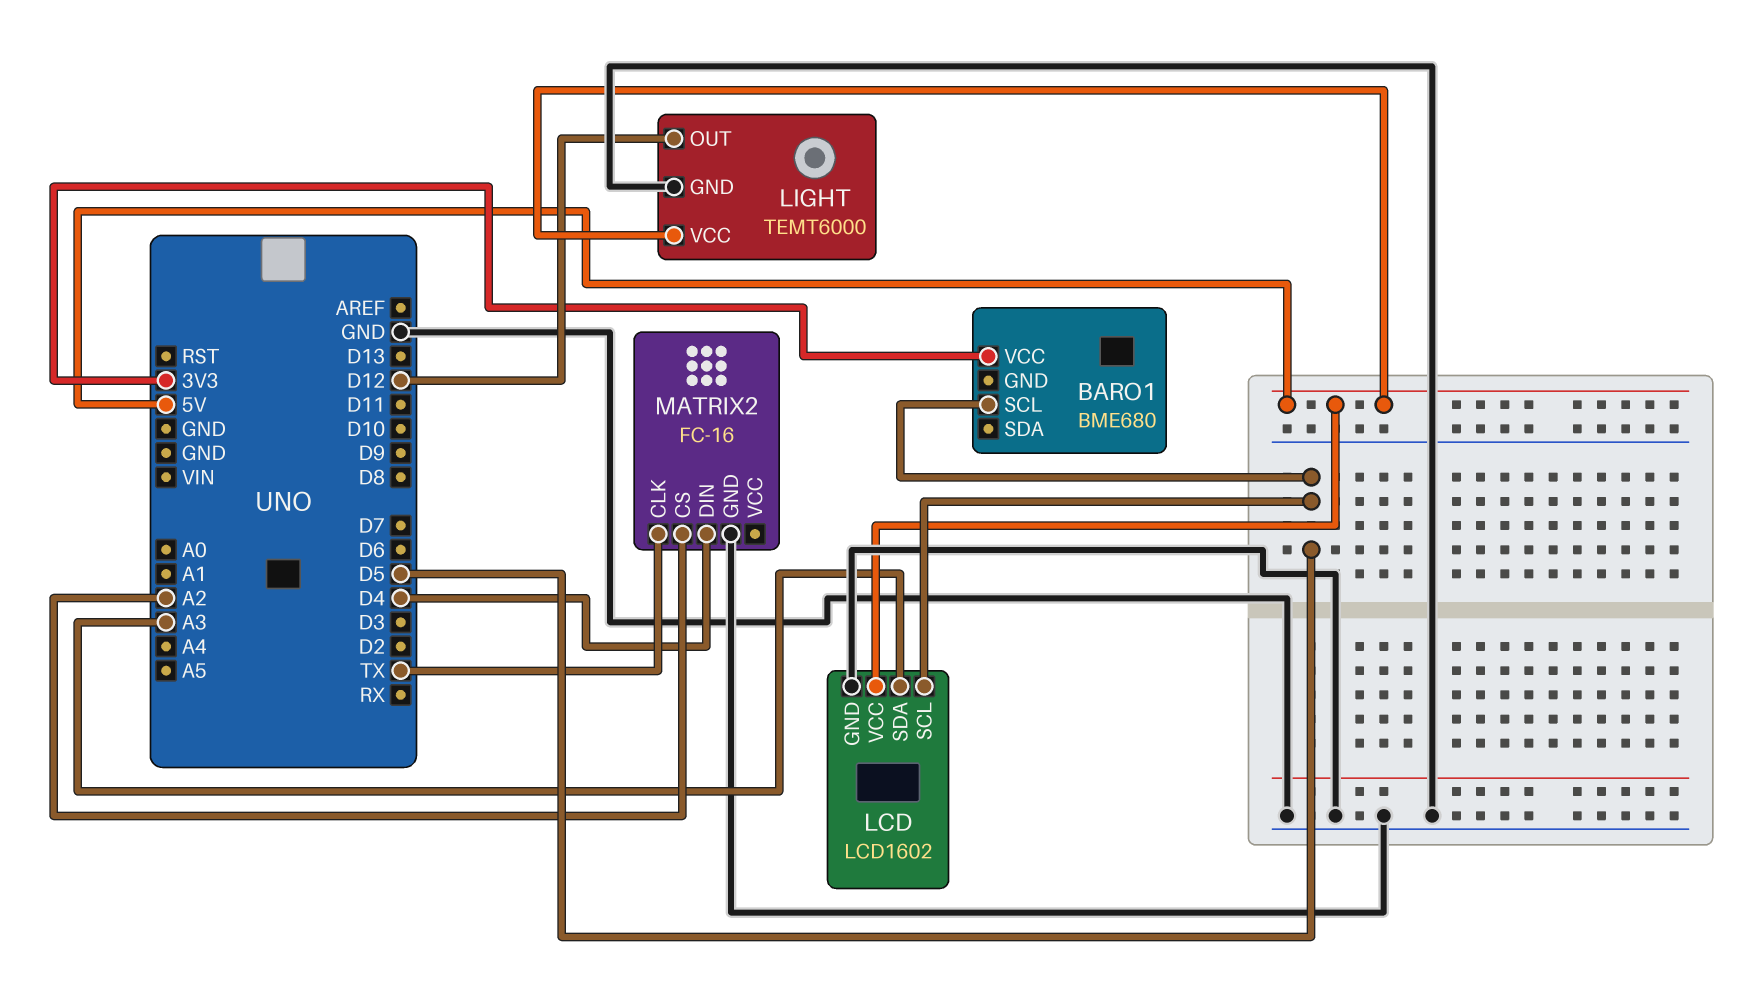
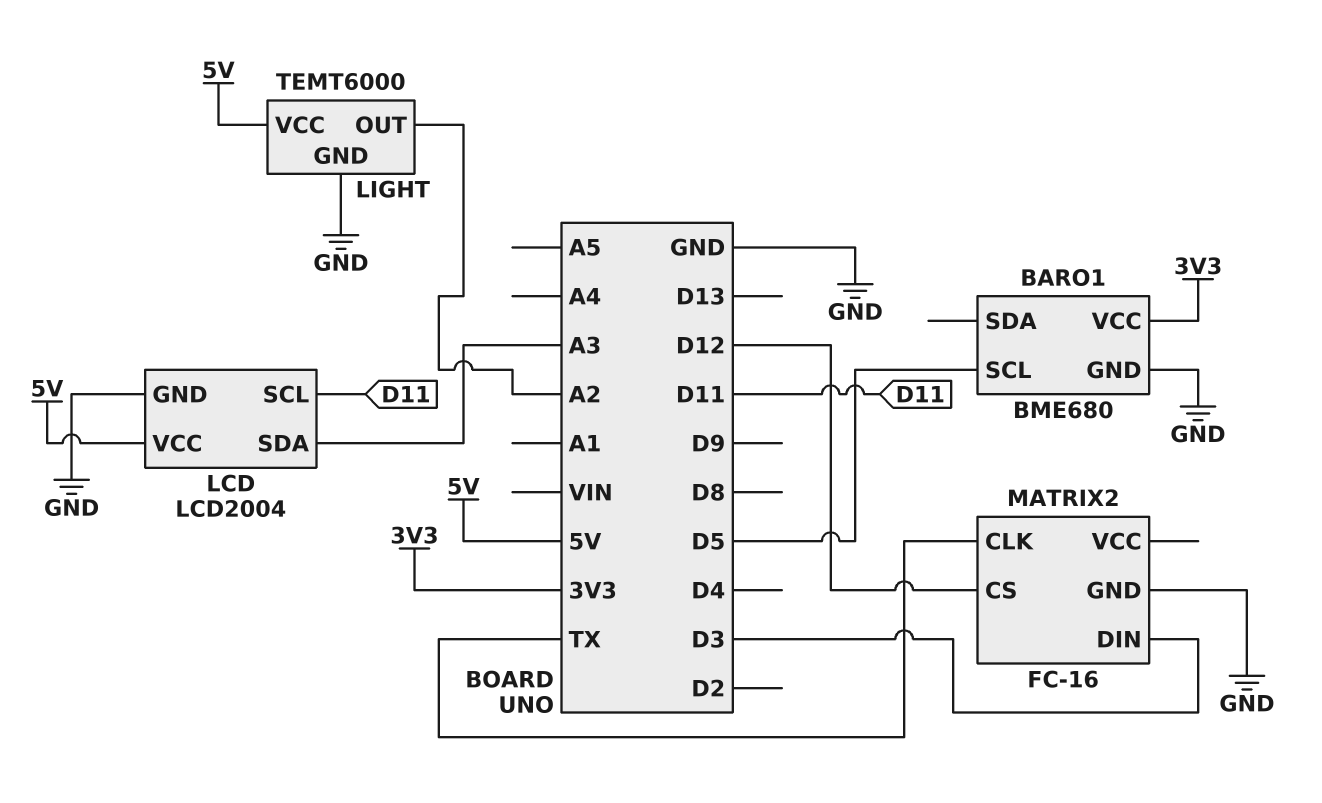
BARO1 pin GND: none -> GND
LCD: LCD1602 -> LCD2004
LCD pin SCL: D5 -> D11
LIGHT pin OUT: D12 -> A2
MATRIX2 pin CS: A2 -> D12
MATRIX2 pin DIN: D4 -> D3

